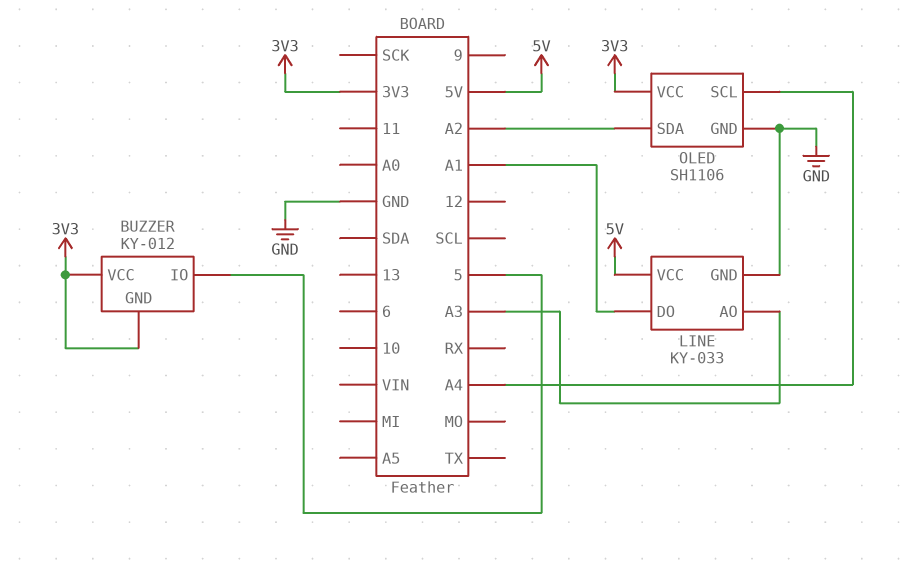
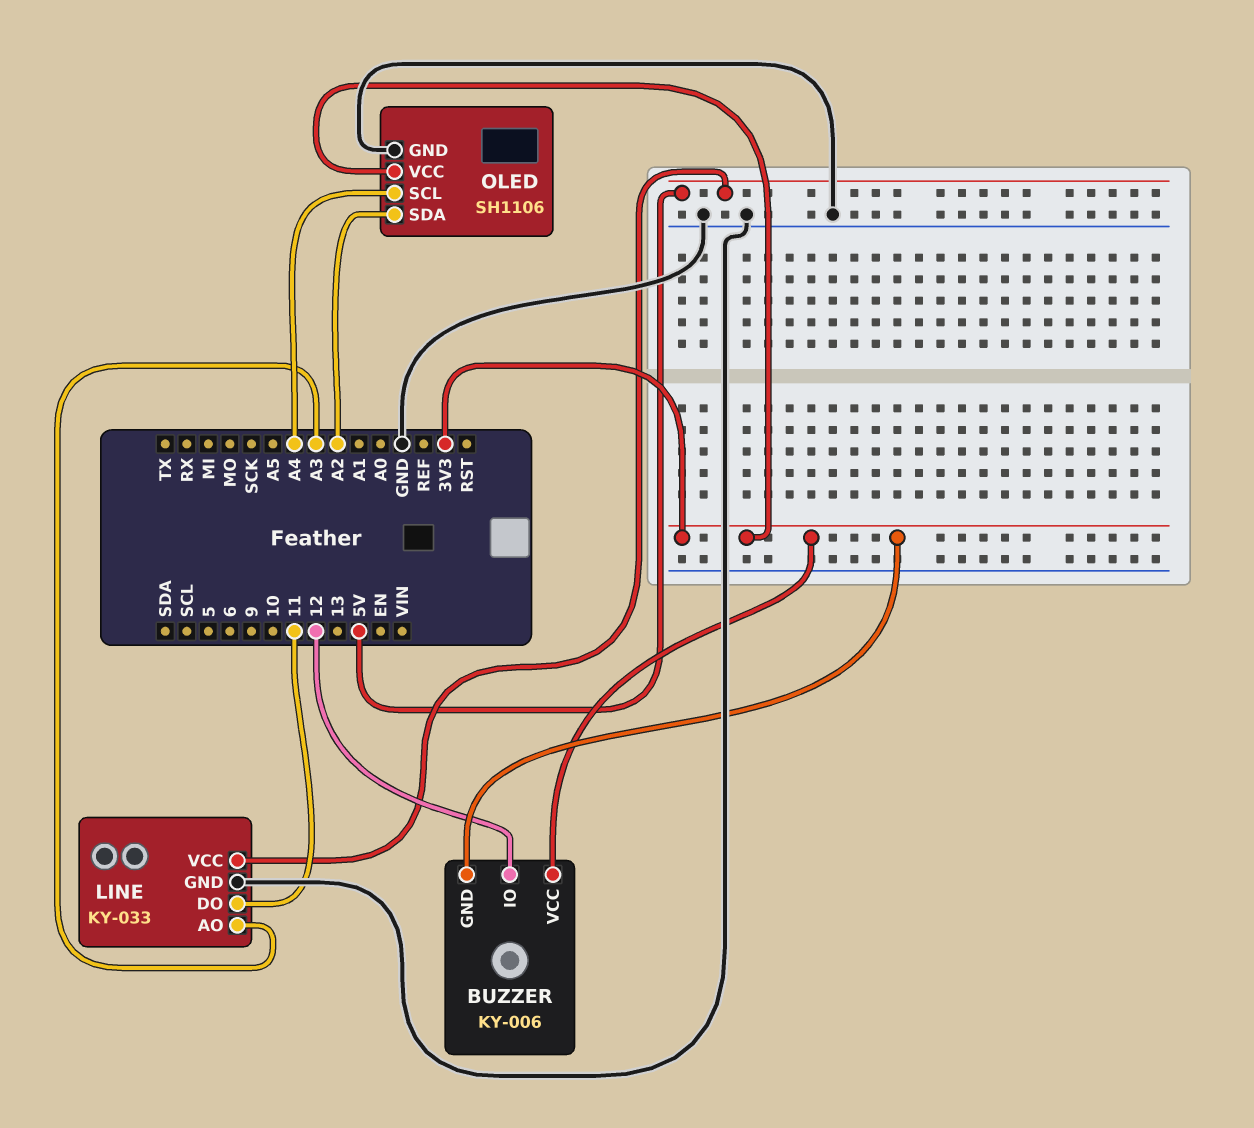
BUZZER: KY-012 -> KY-006
BUZZER pin IO: 5 -> 12
LINE pin DO: A1 -> 11

